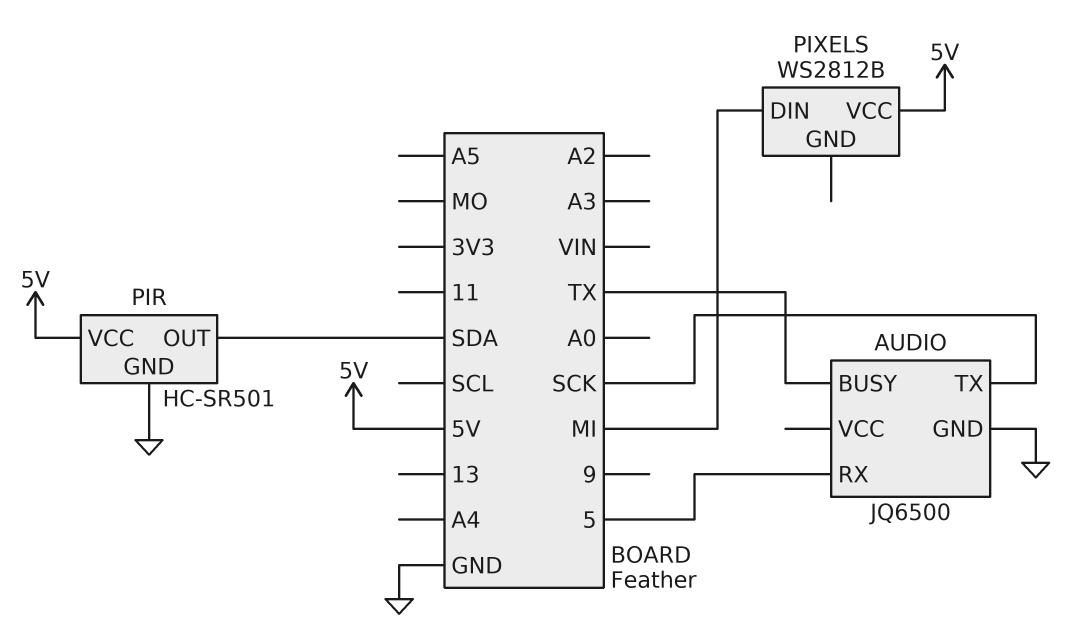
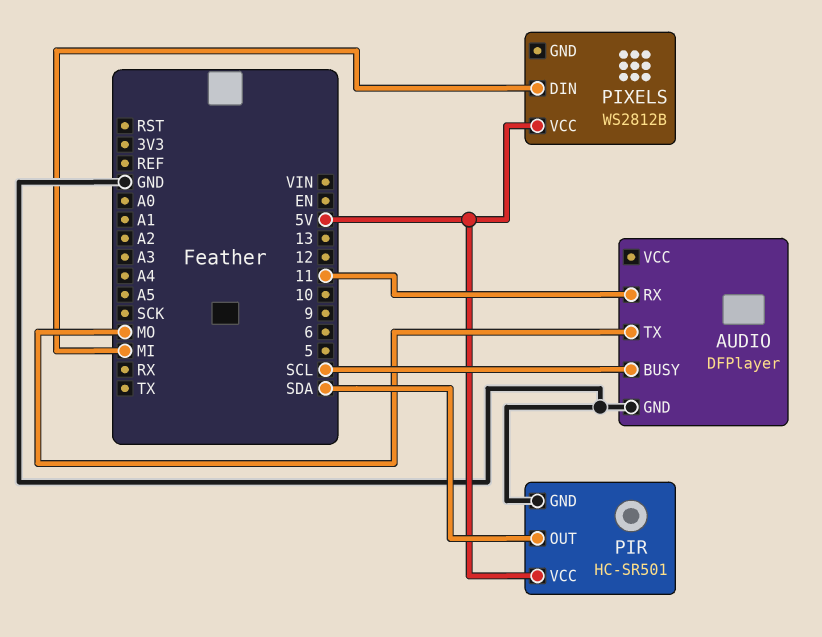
AUDIO: JQ6500 -> DFPlayer
AUDIO pin BUSY: TX -> SCL
AUDIO pin RX: 5 -> 11
AUDIO pin TX: SCK -> MO

